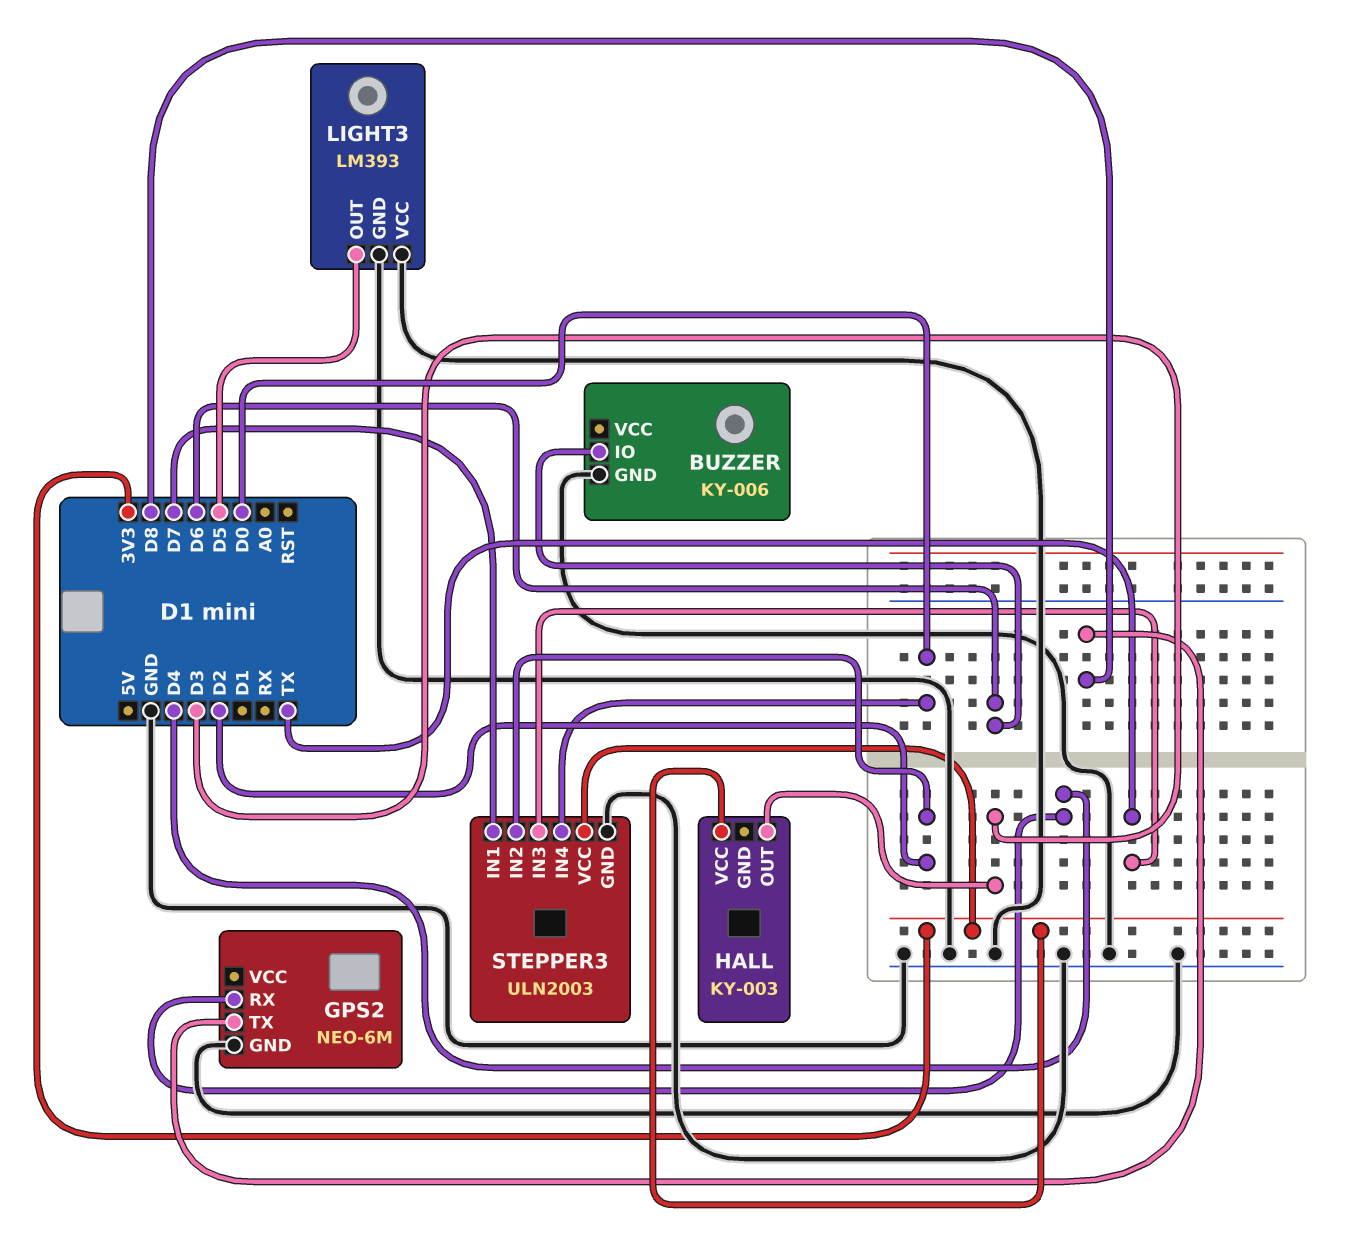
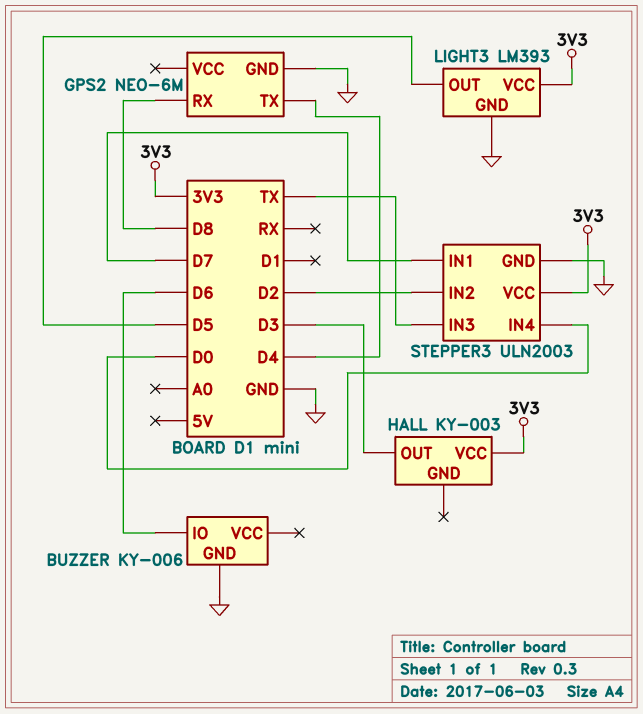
GPS2 pin RX: D4 -> D8
GPS2 pin TX: D8 -> D4
LIGHT3 pin VCC: GND -> 3V3

